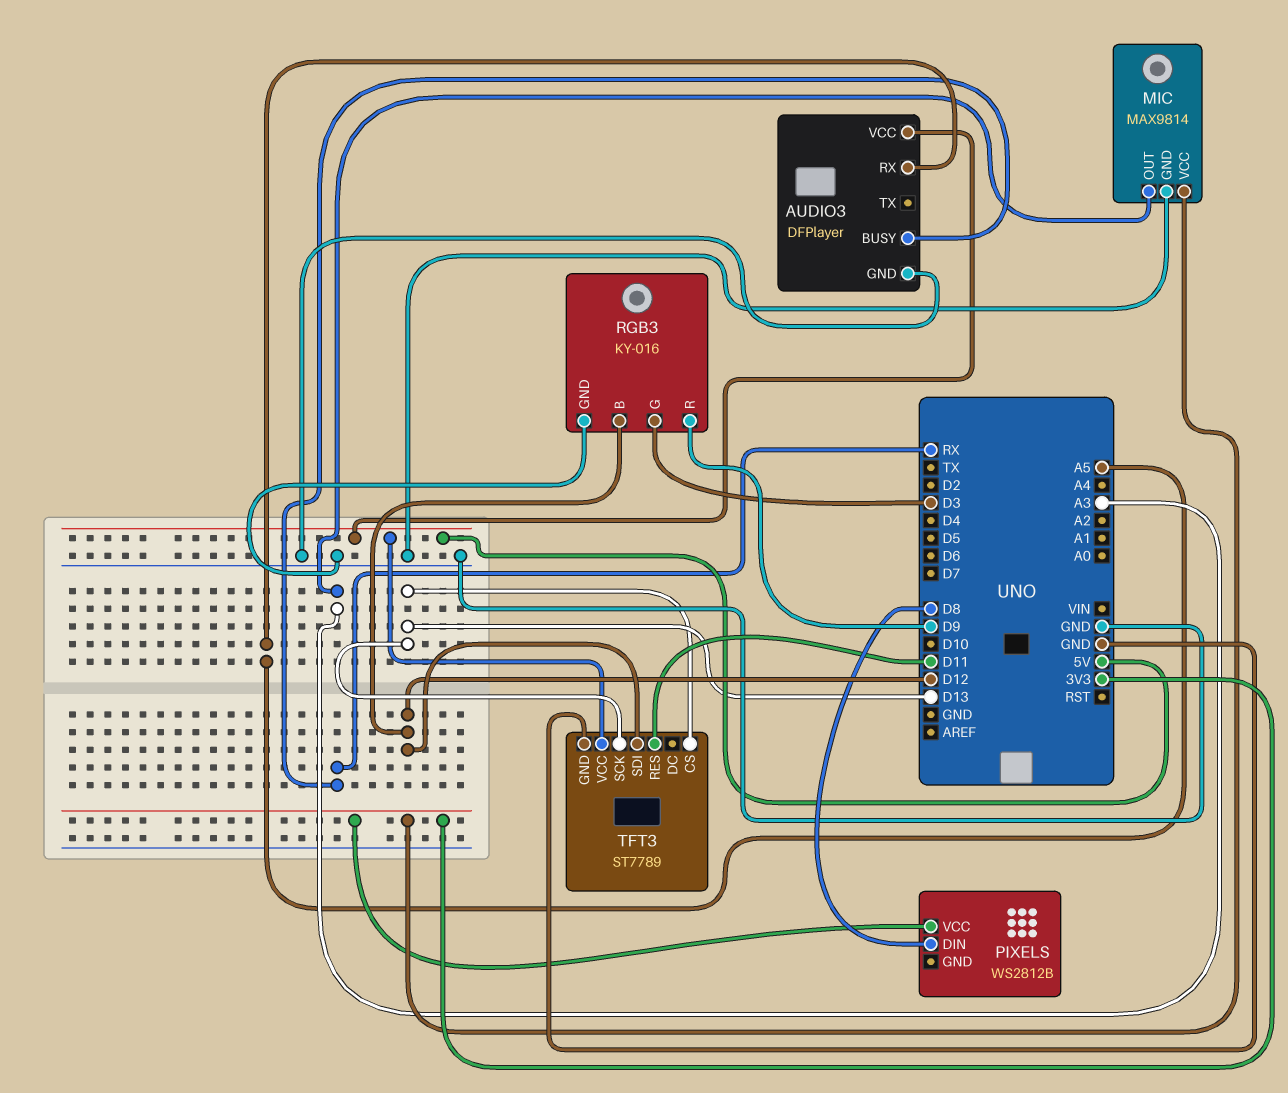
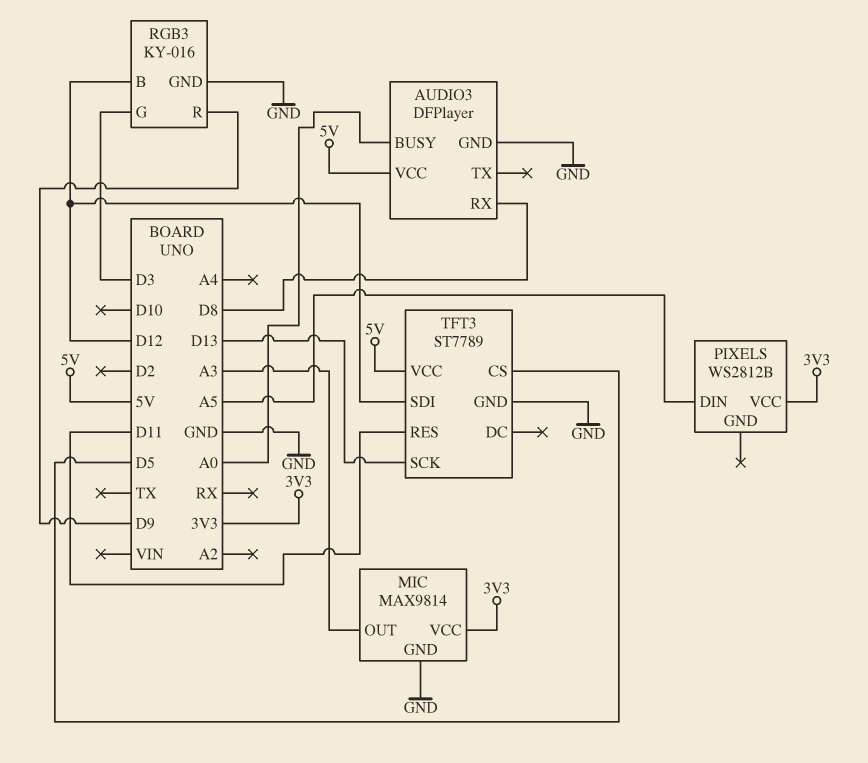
AUDIO3 pin BUSY: RX -> A0
AUDIO3 pin RX: A5 -> D8
PIXELS pin DIN: D8 -> A5
TFT3 pin CS: D13 -> D5

